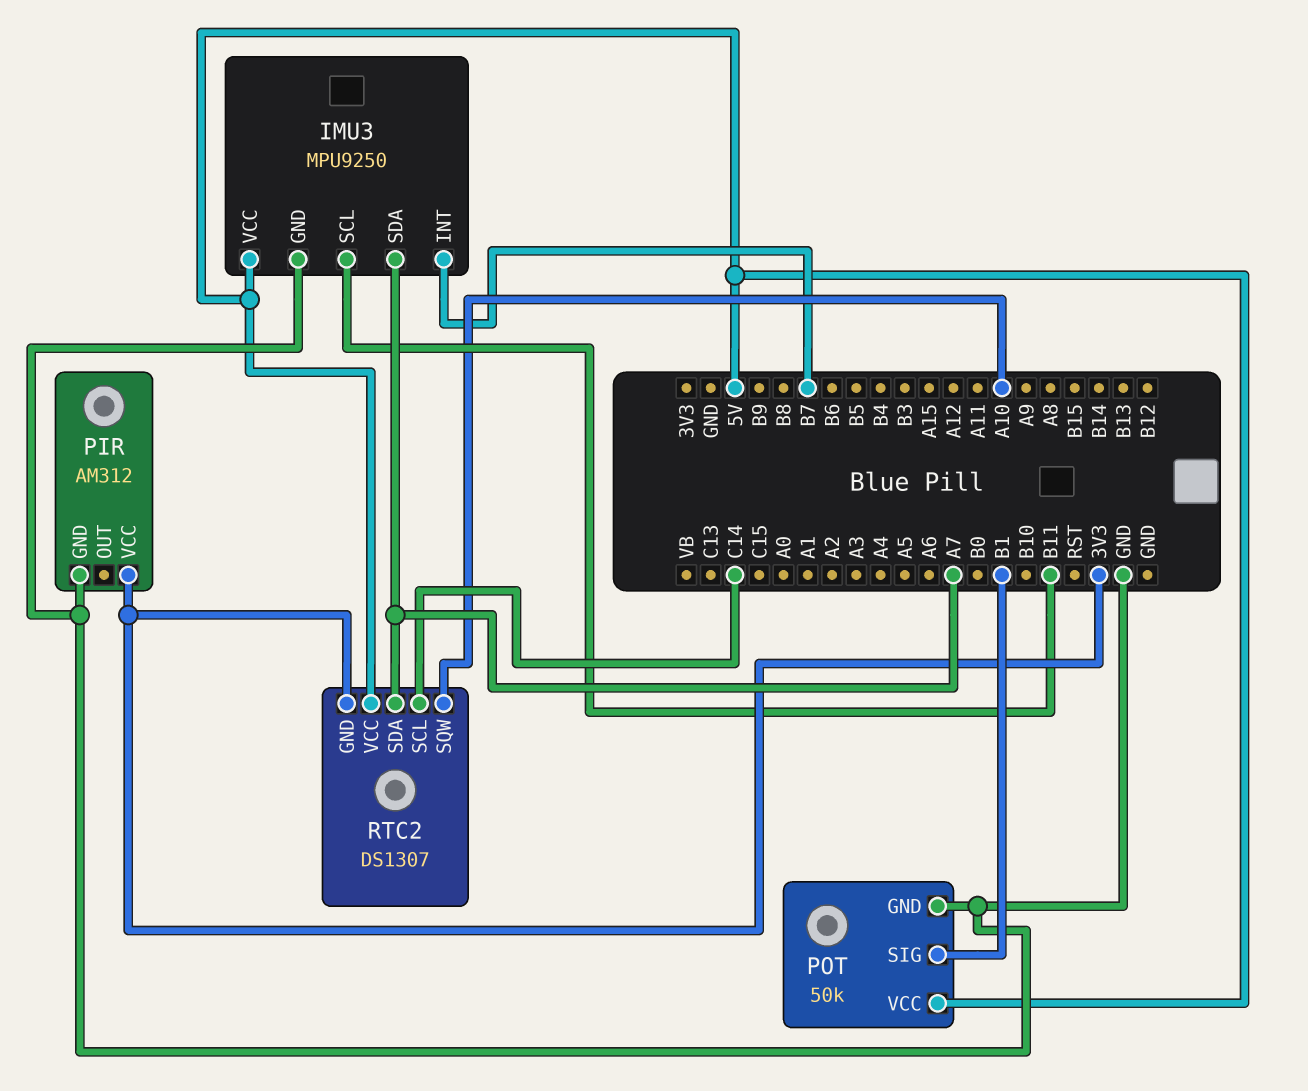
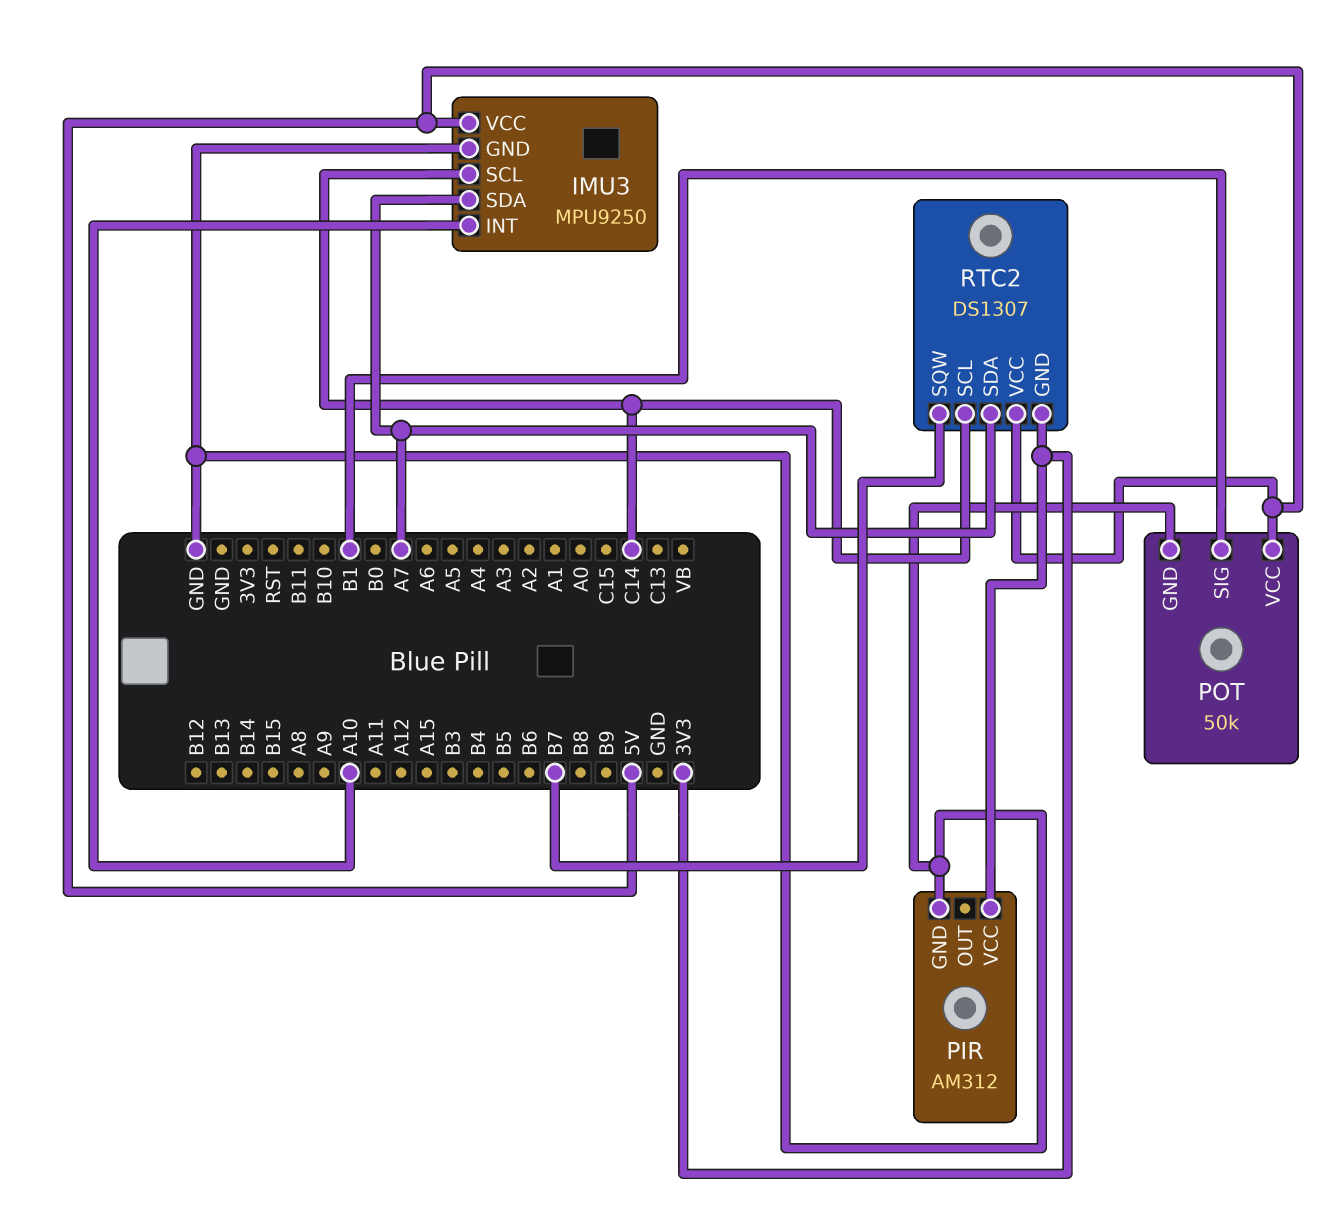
IMU3 pin INT: B7 -> A10
IMU3 pin SCL: B11 -> C14
RTC2 pin SQW: A10 -> B7

